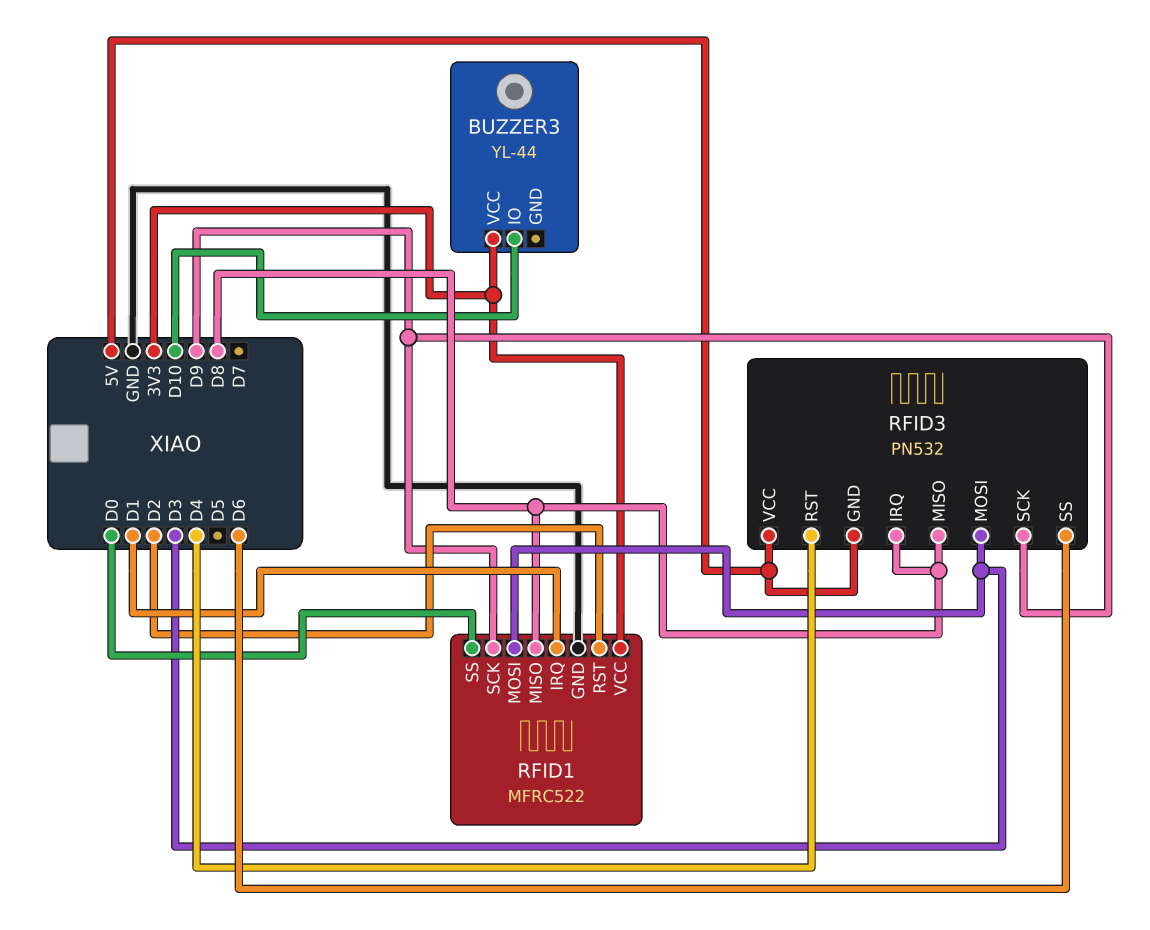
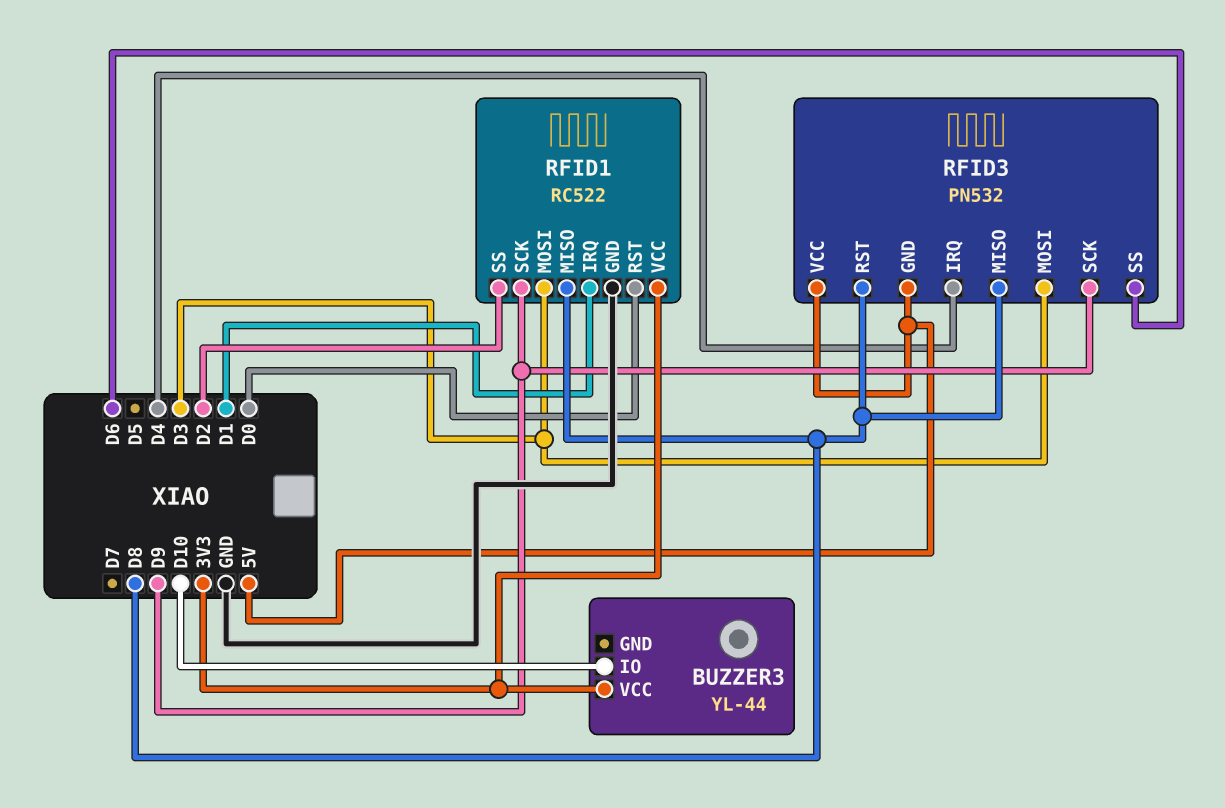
RFID1: MFRC522 -> RC522
RFID1 pin RST: D2 -> D0
RFID1 pin SS: D0 -> D2
RFID3 pin IRQ: D8 -> D4
RFID3 pin RST: D4 -> D8

